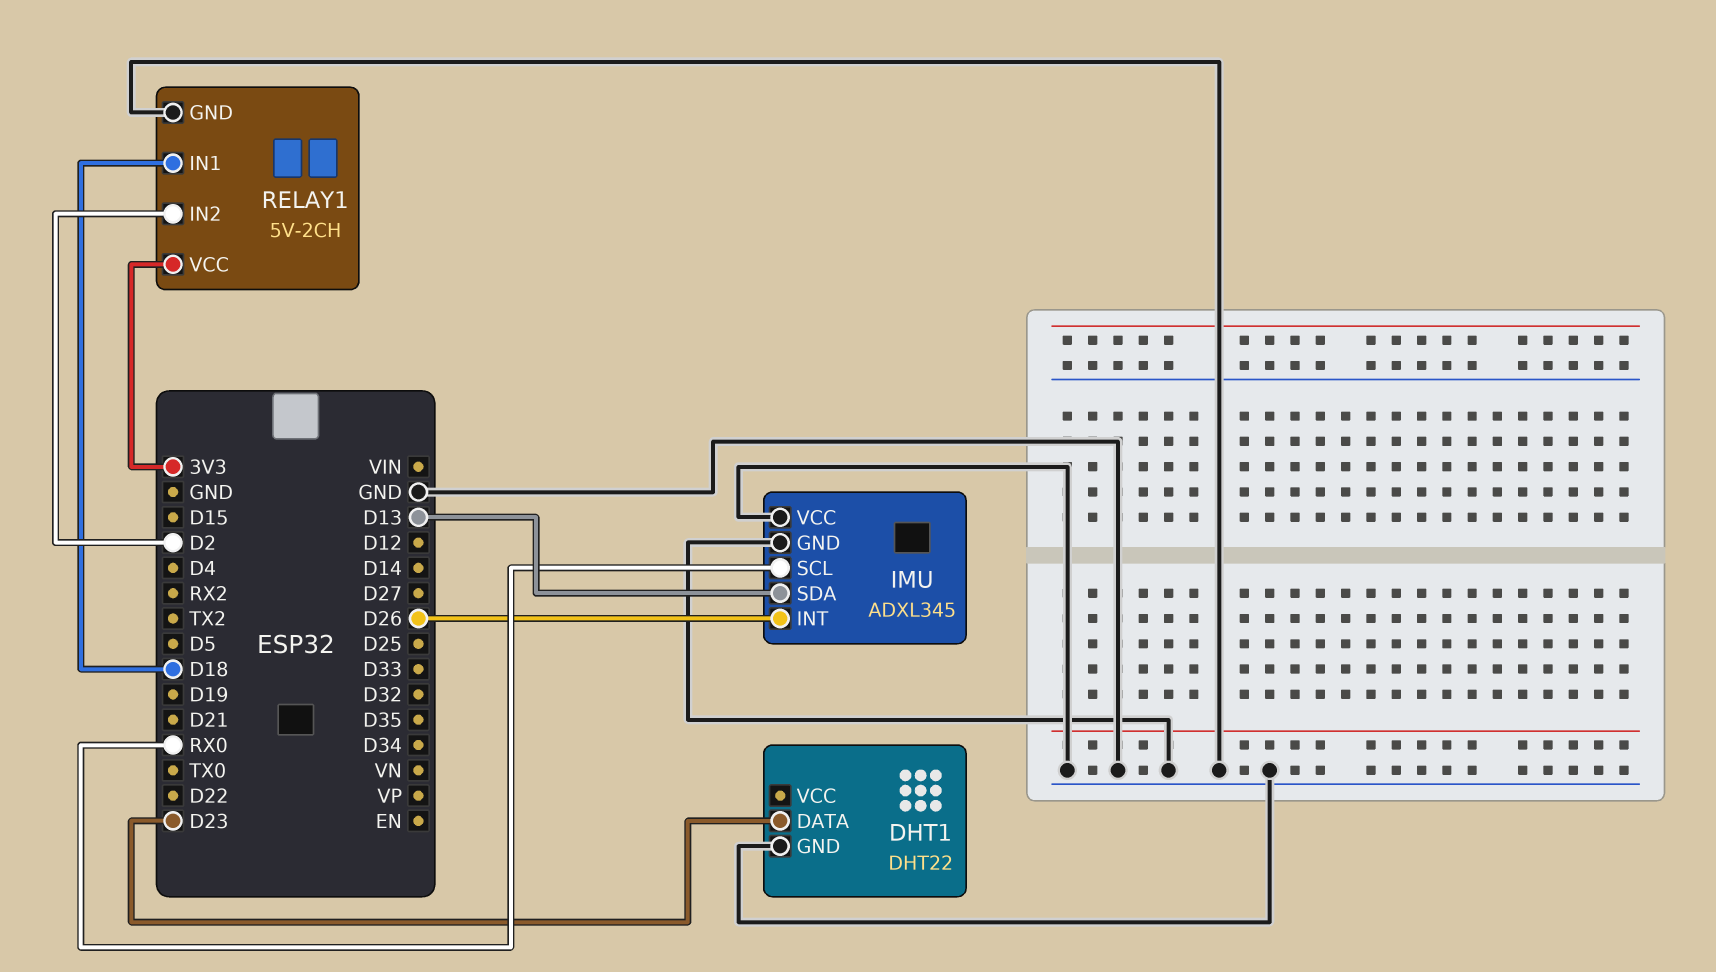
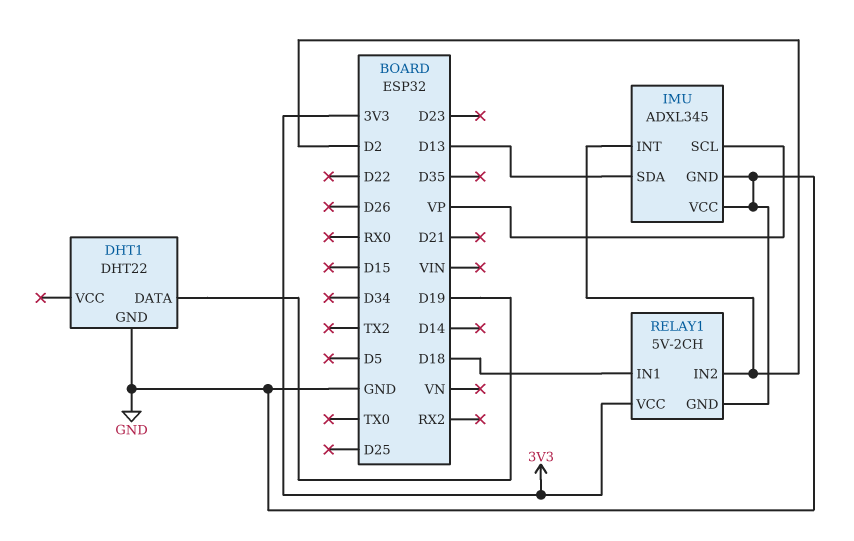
DHT1 pin DATA: D23 -> D19
IMU pin INT: D26 -> D2
IMU pin SCL: RX0 -> VP

